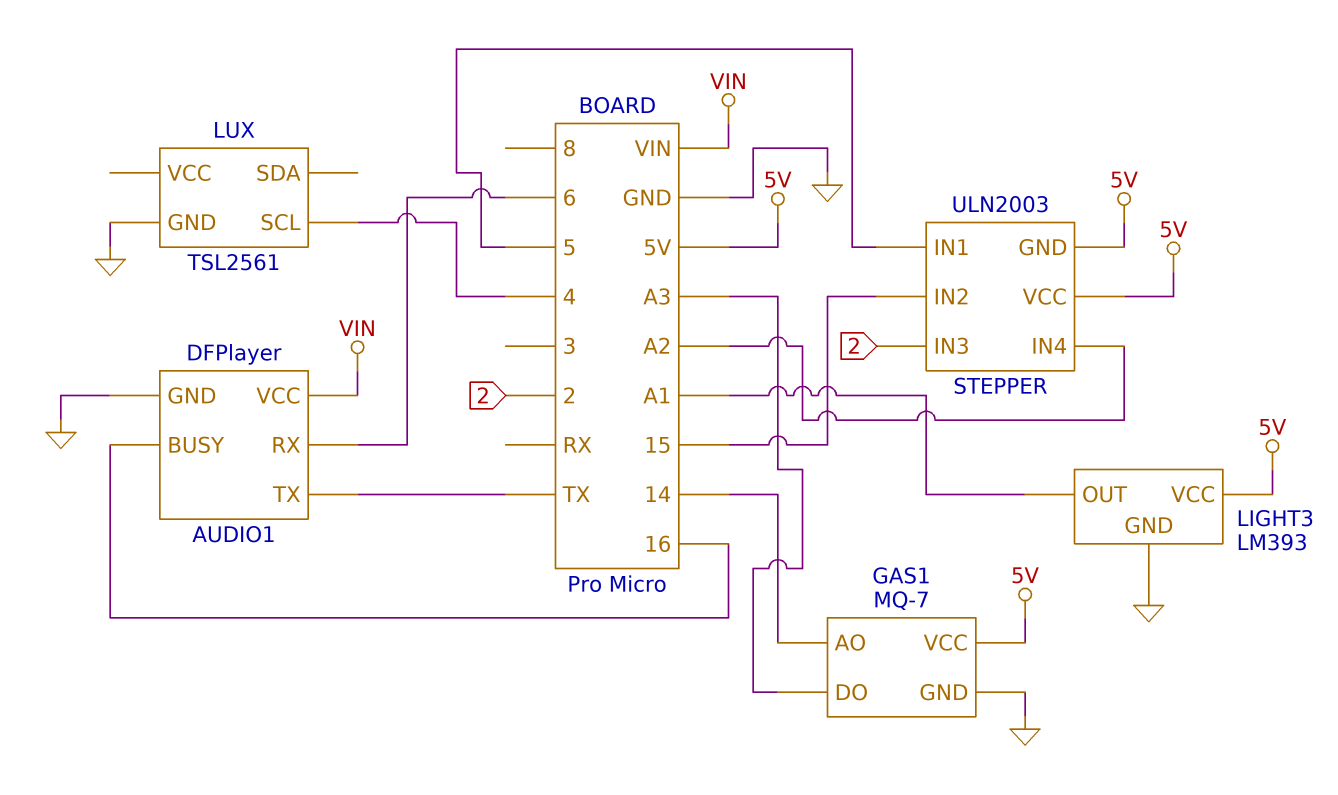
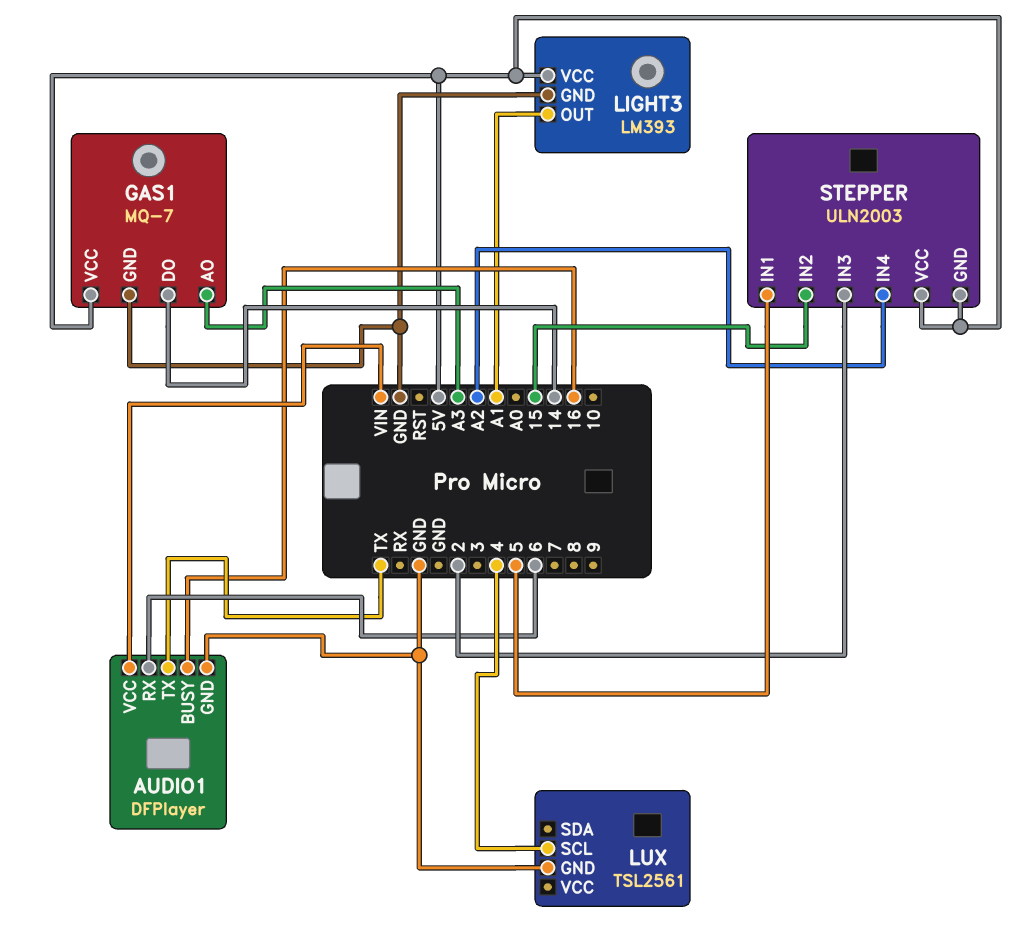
GAS1 pin AO: 14 -> A3
GAS1 pin DO: A3 -> 14

